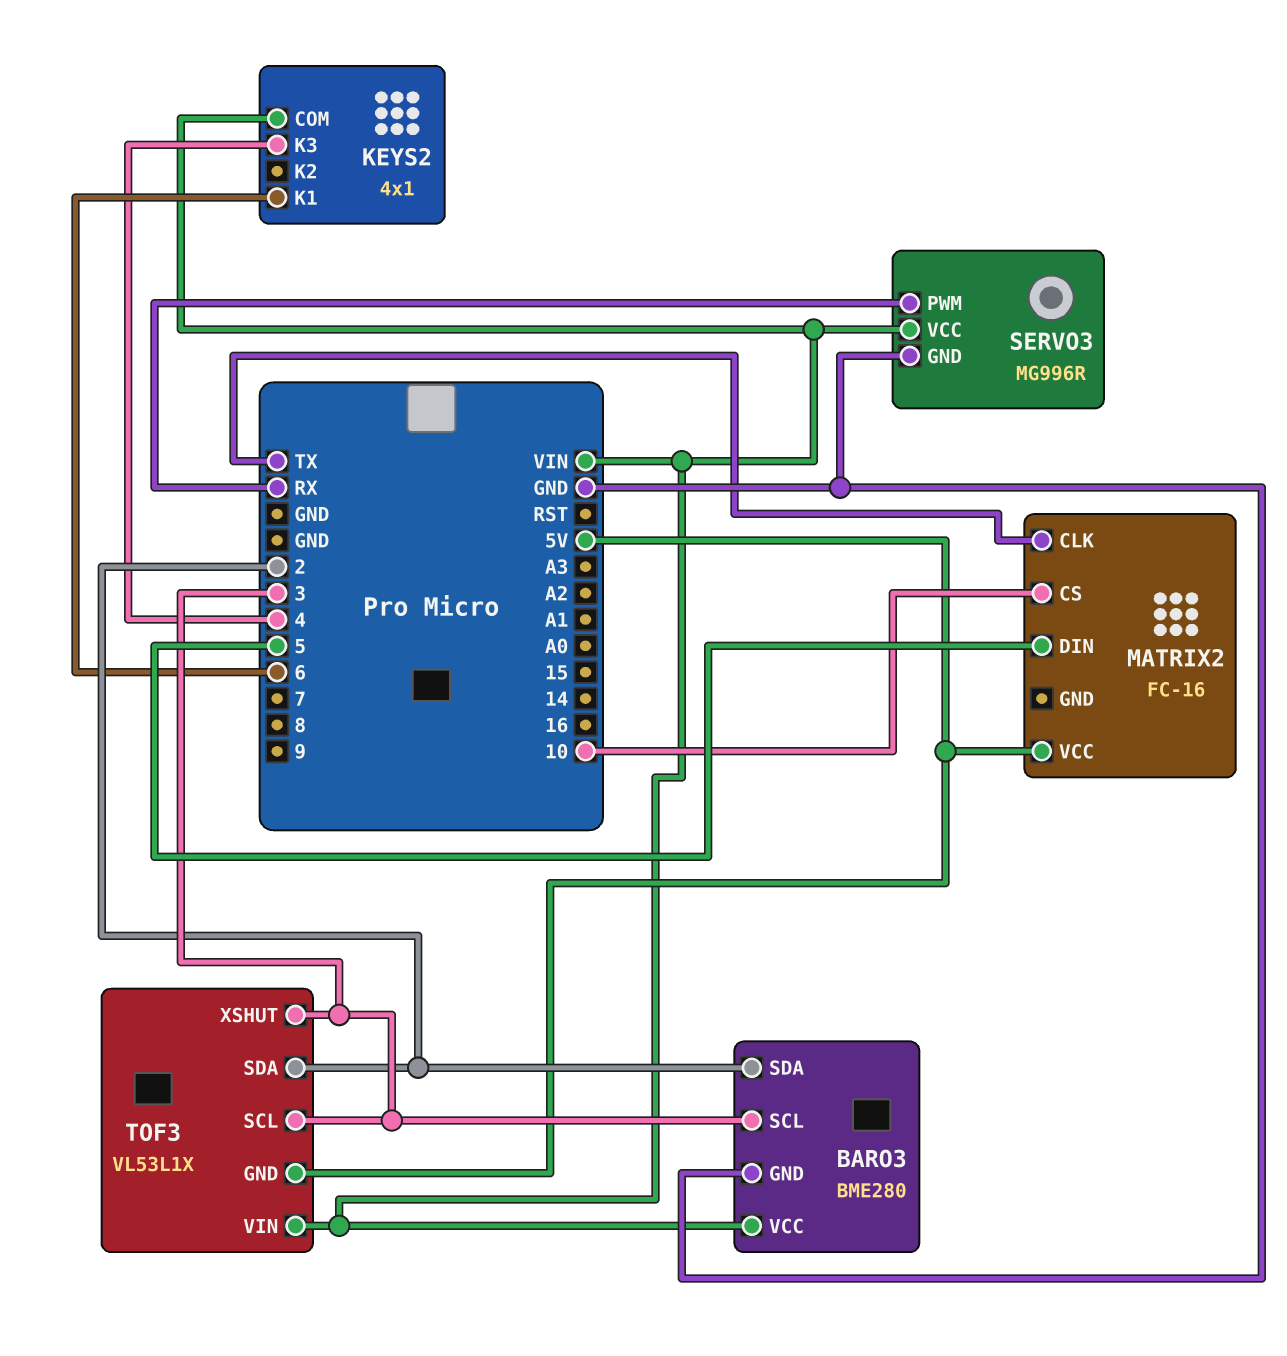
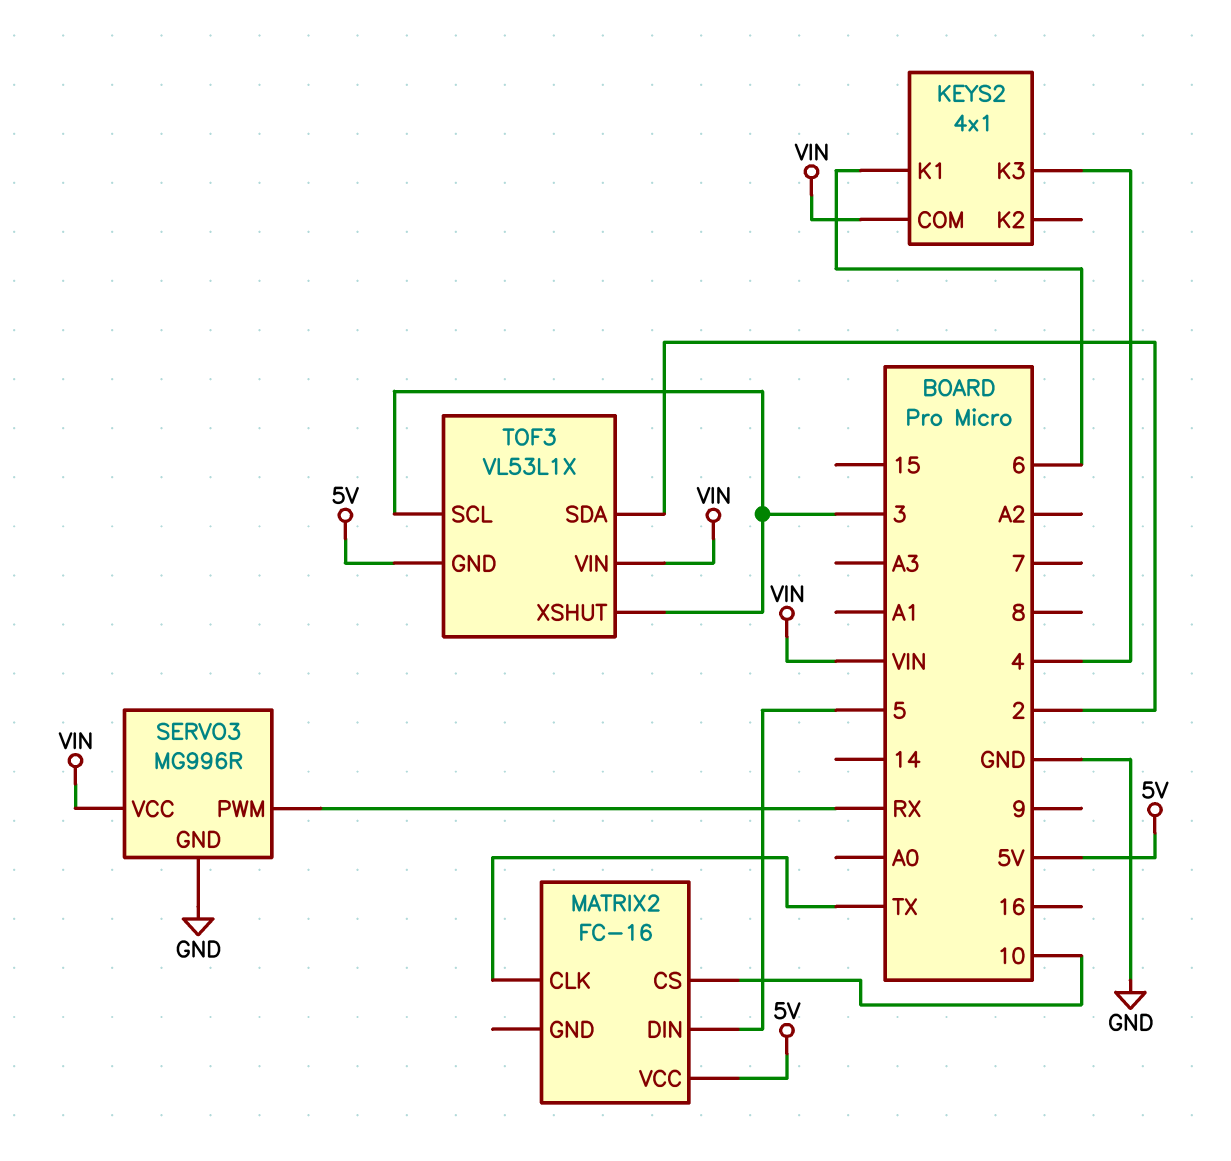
BARO3: BME280 -> none
BARO3 pin GND: GND -> none
BARO3 pin SCL: 3 -> none
BARO3 pin SDA: 2 -> none
BARO3 pin VCC: VIN -> none

